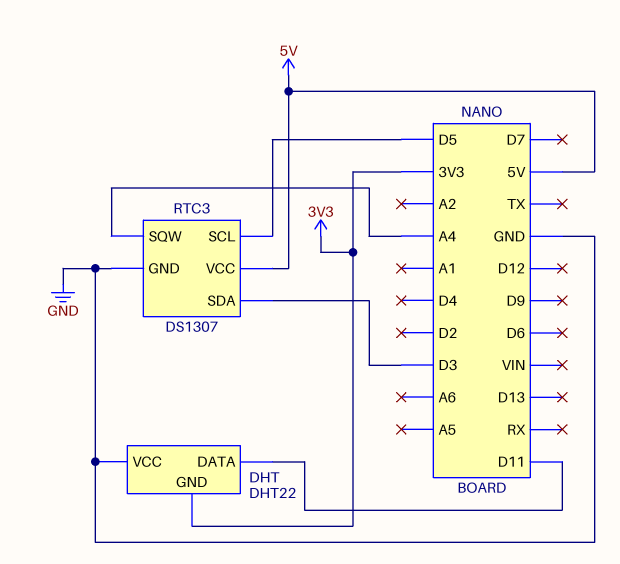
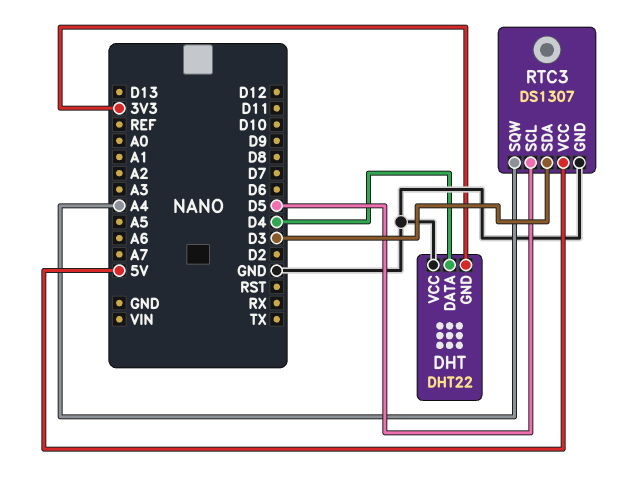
DHT pin DATA: D11 -> D4

